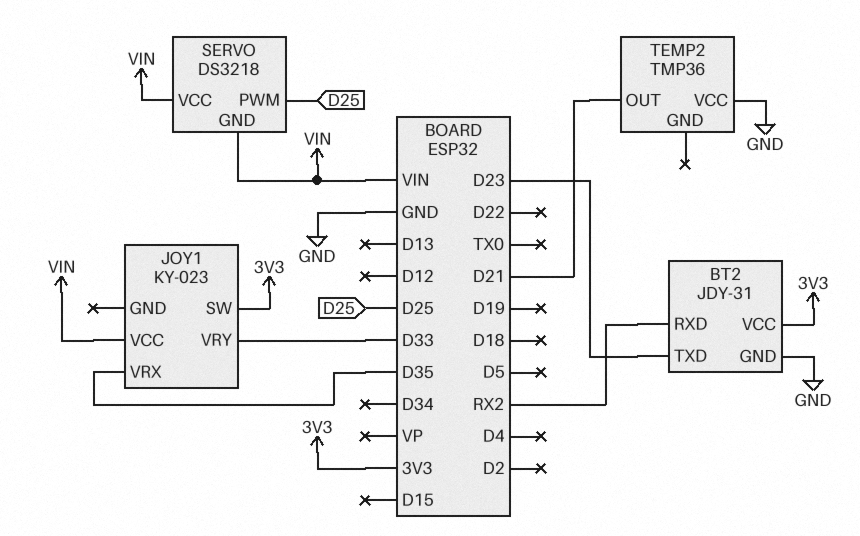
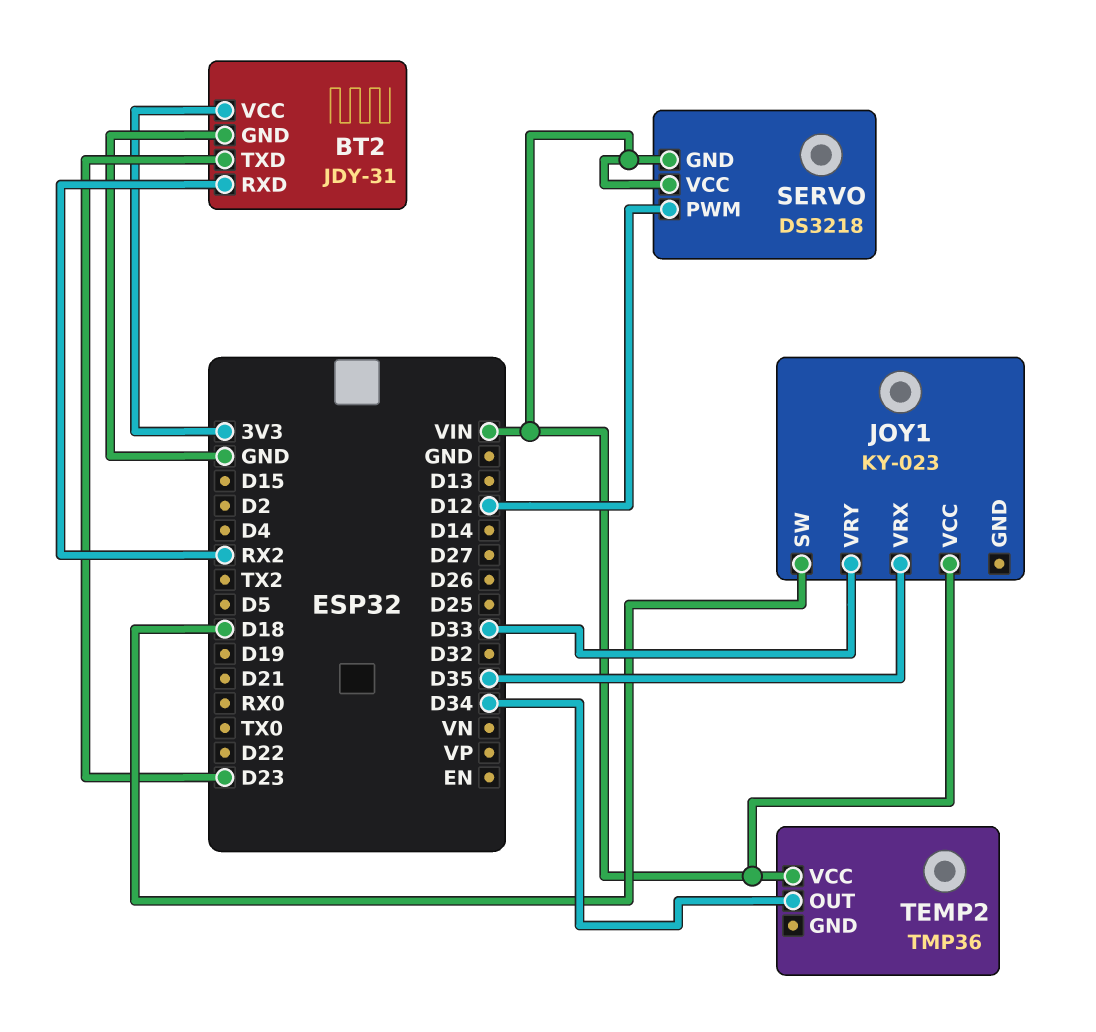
JOY1 pin SW: 3V3 -> D18
SERVO pin PWM: D25 -> D12
TEMP2 pin OUT: D21 -> D34
TEMP2 pin VCC: GND -> VIN

